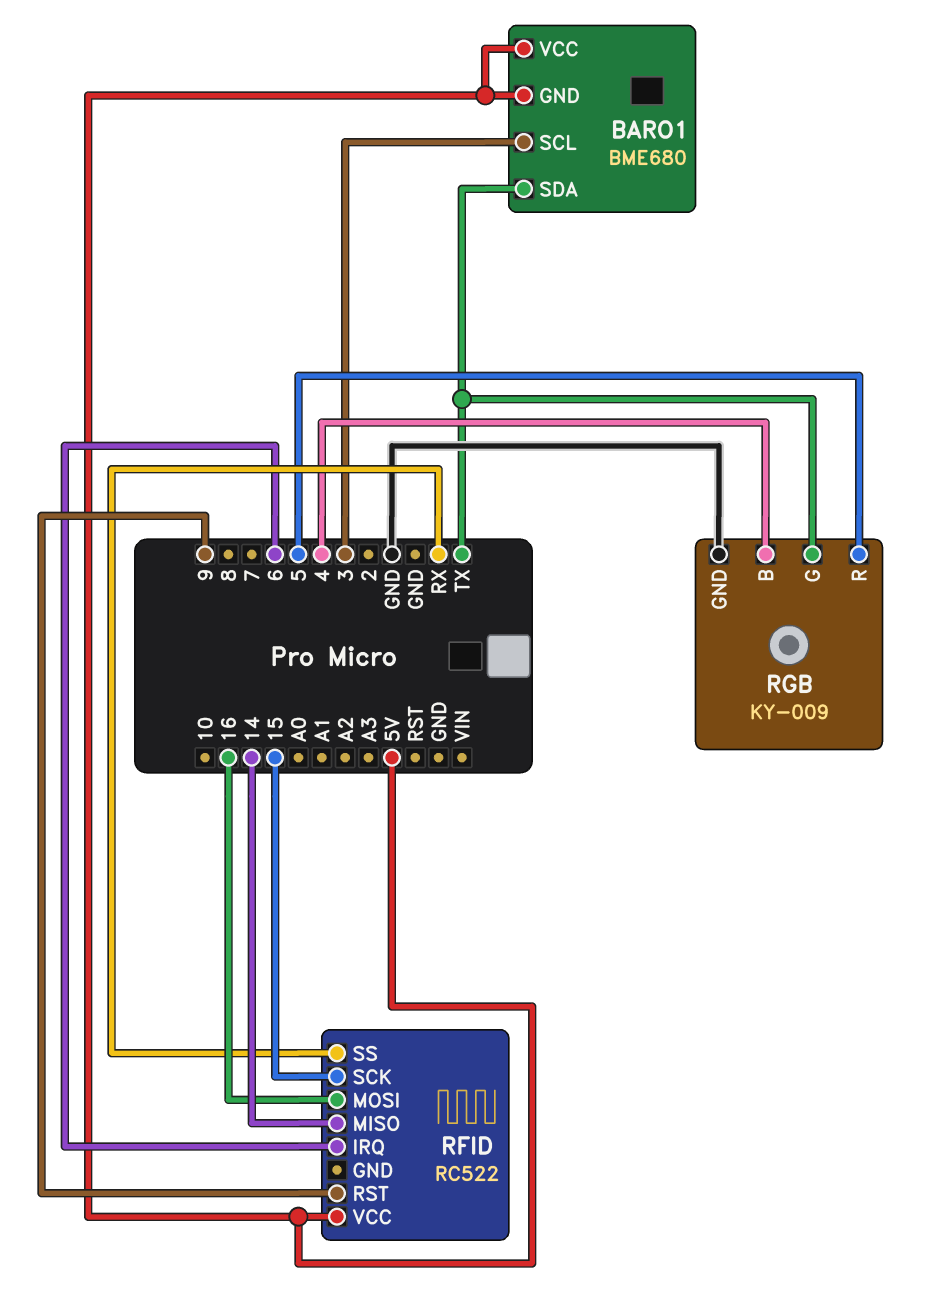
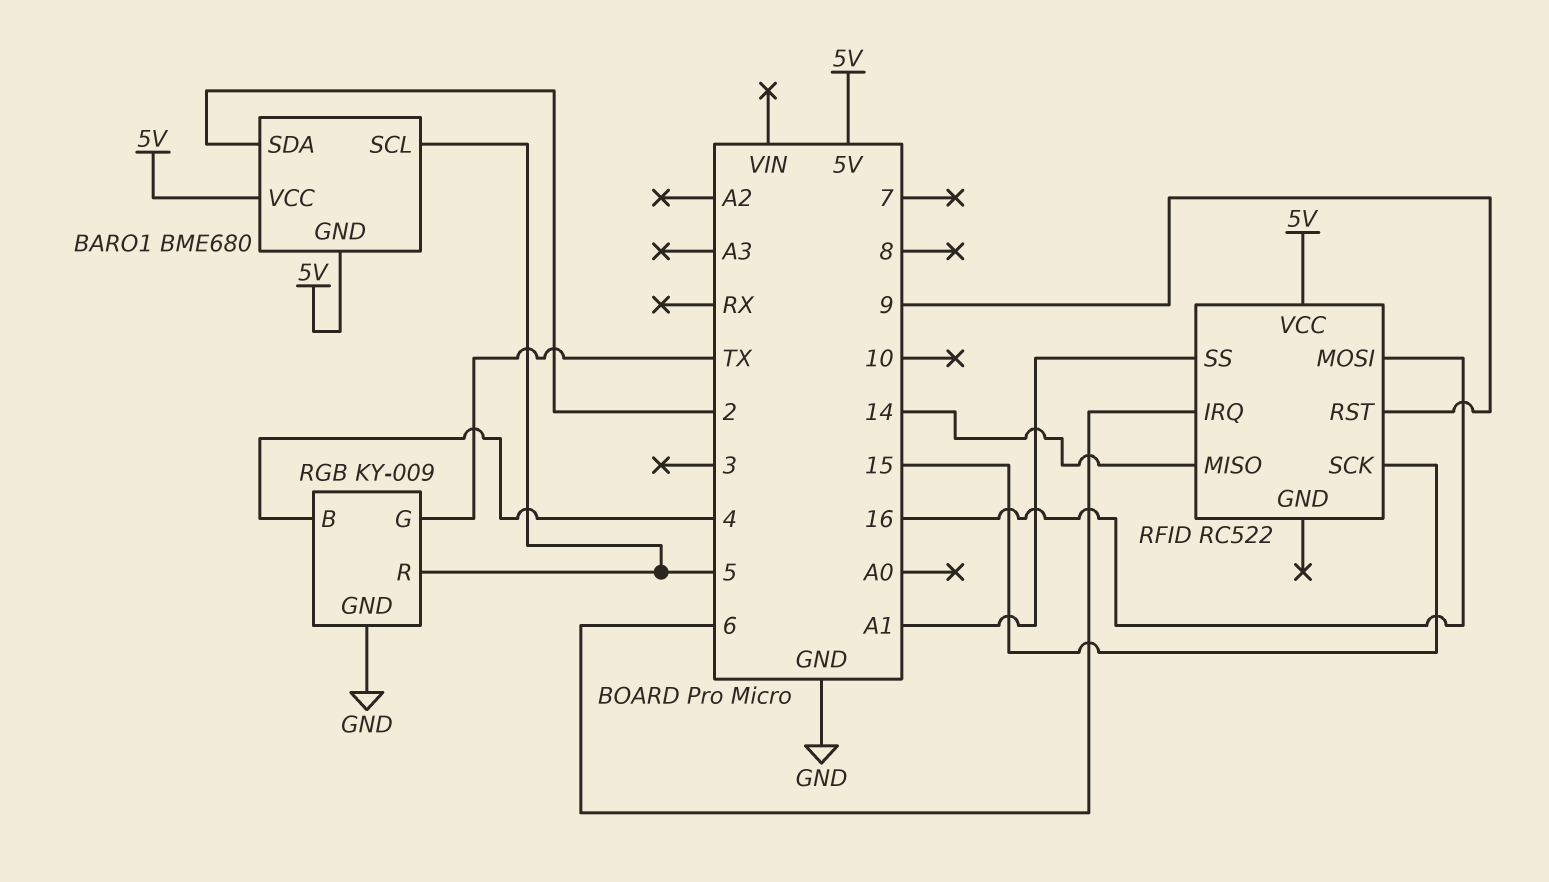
BARO1 pin SCL: 3 -> 5
BARO1 pin SDA: TX -> 2
RFID pin SS: RX -> A1

